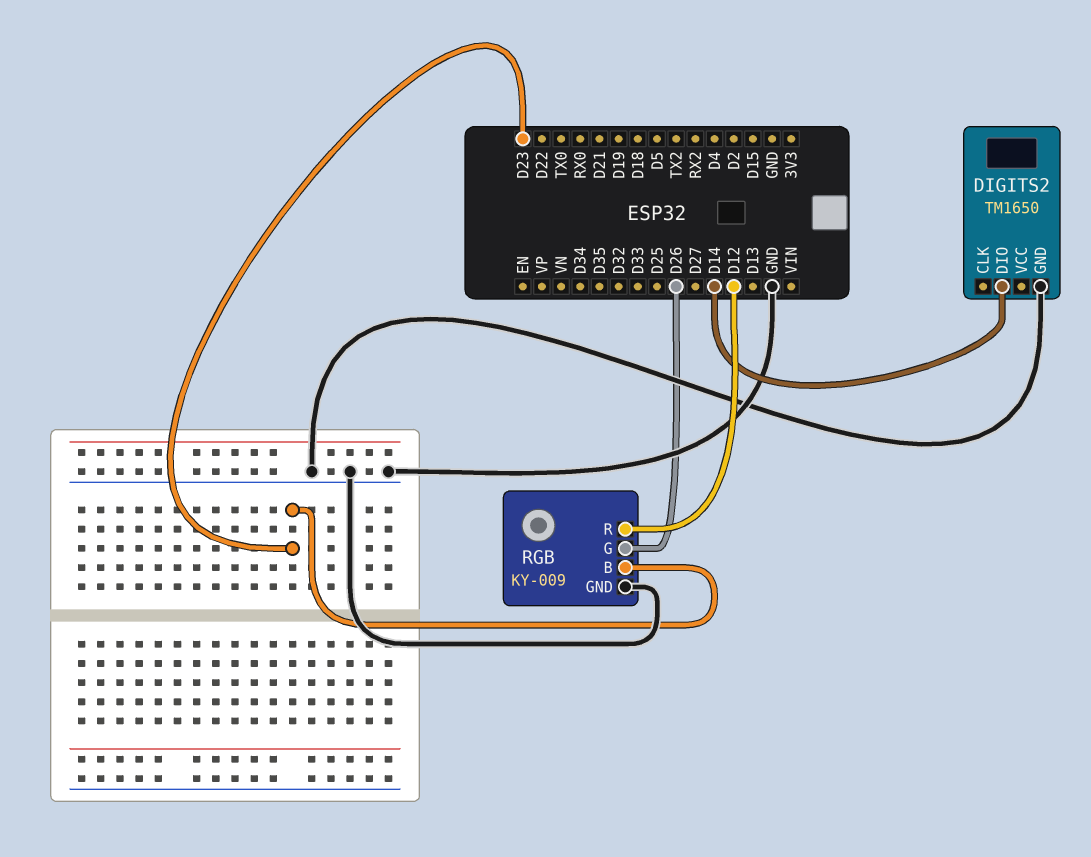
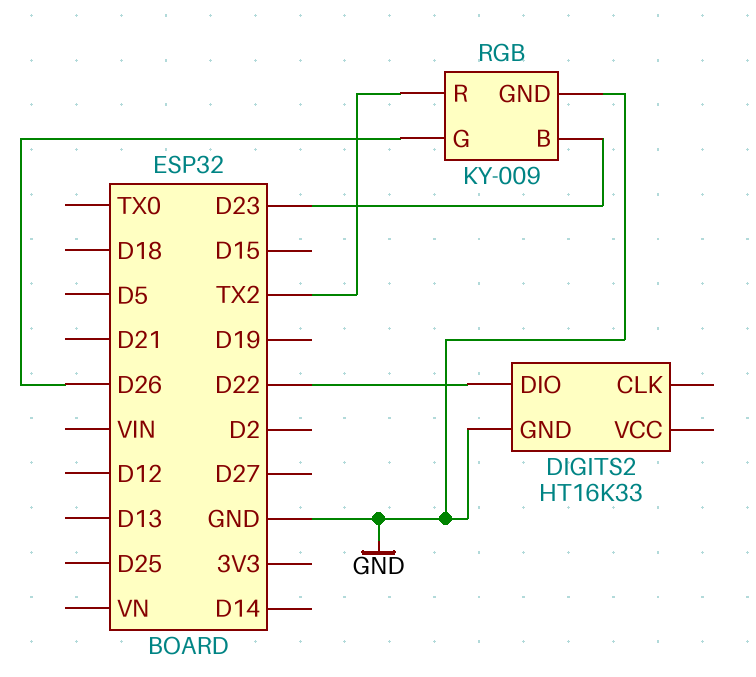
DIGITS2: TM1650 -> HT16K33
DIGITS2 pin DIO: D14 -> D22
RGB pin R: D12 -> TX2

